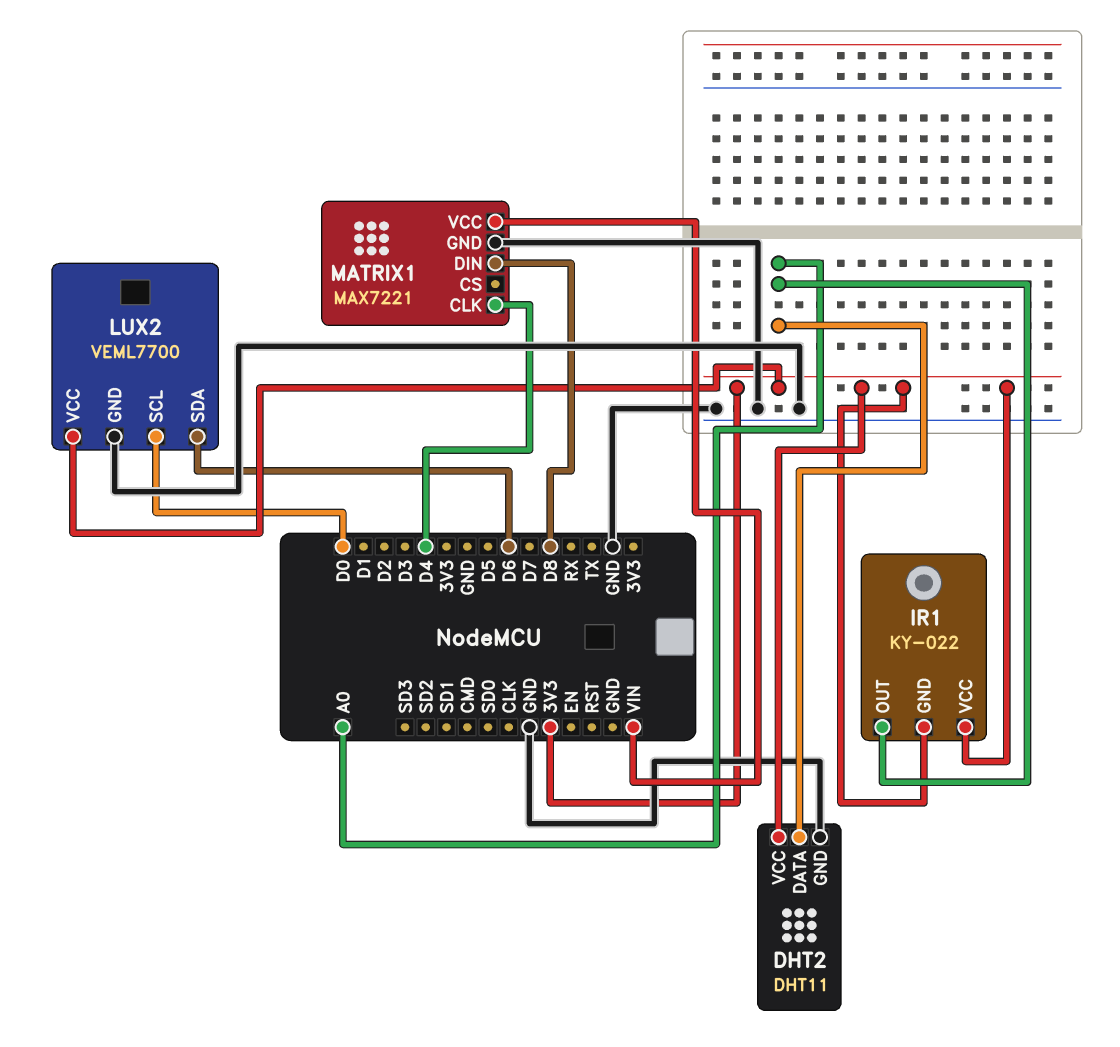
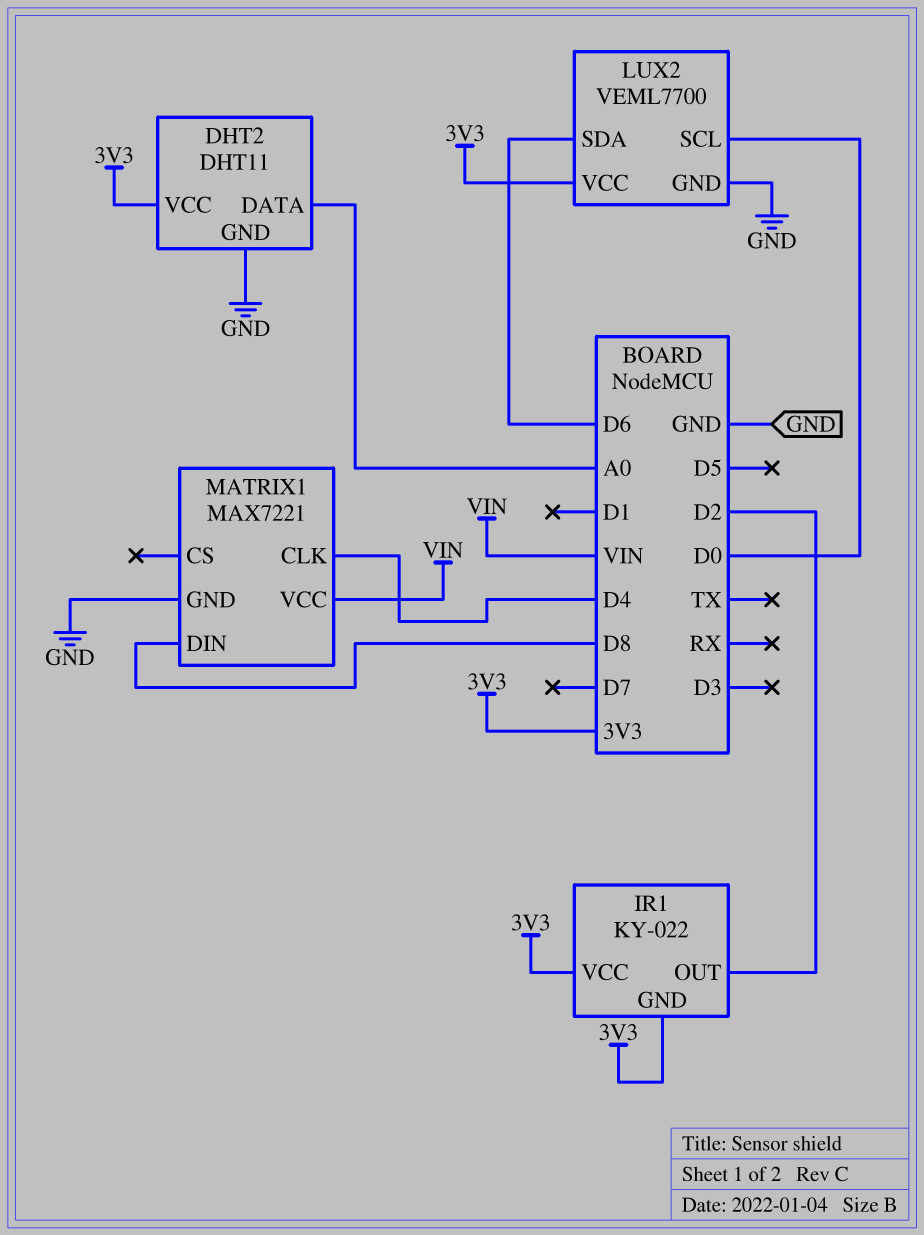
IR1 pin OUT: A0 -> D2

